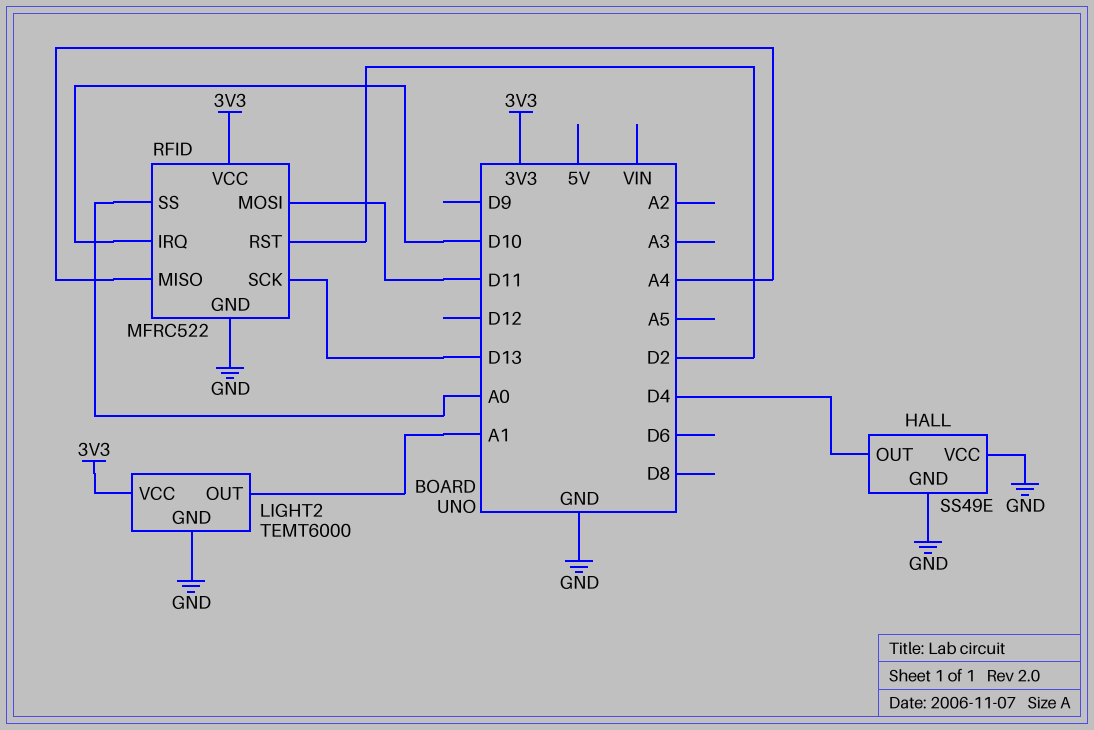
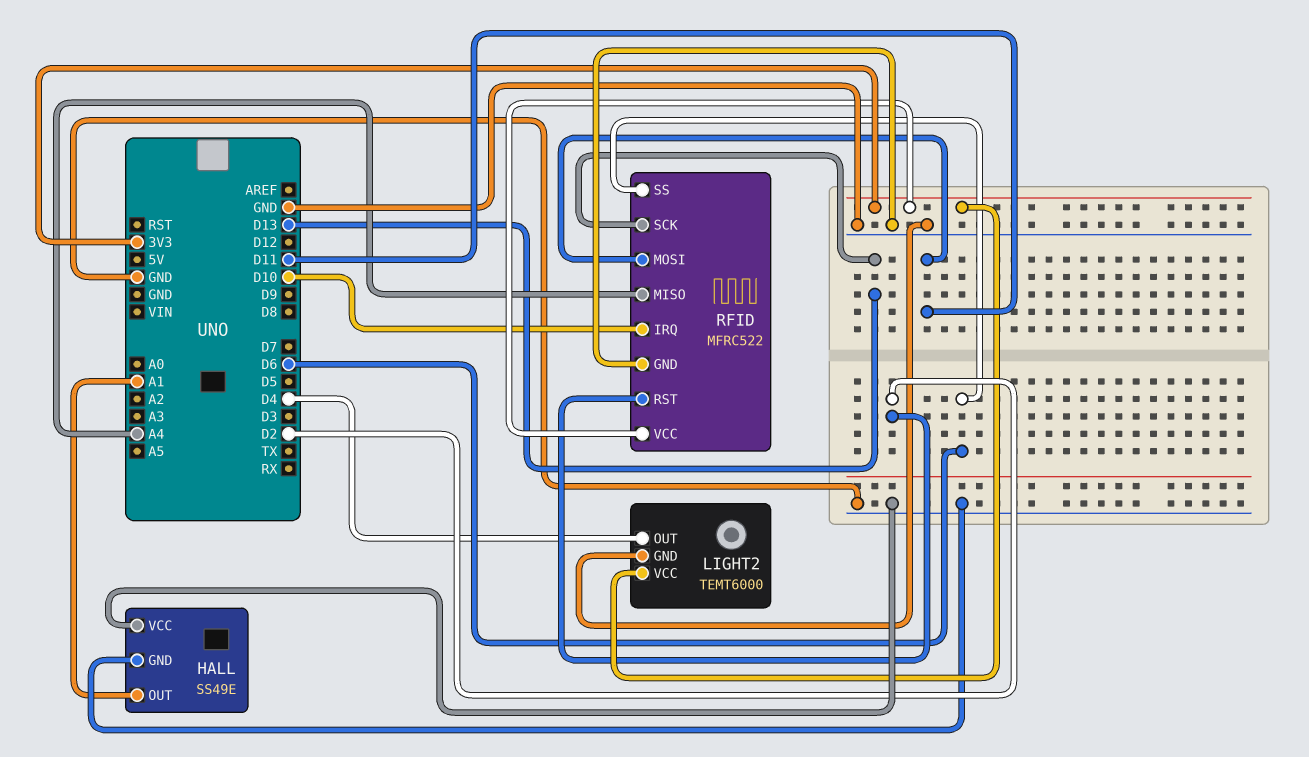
HALL pin OUT: D4 -> A1
LIGHT2 pin OUT: A1 -> D4
RFID pin SS: A0 -> D6

